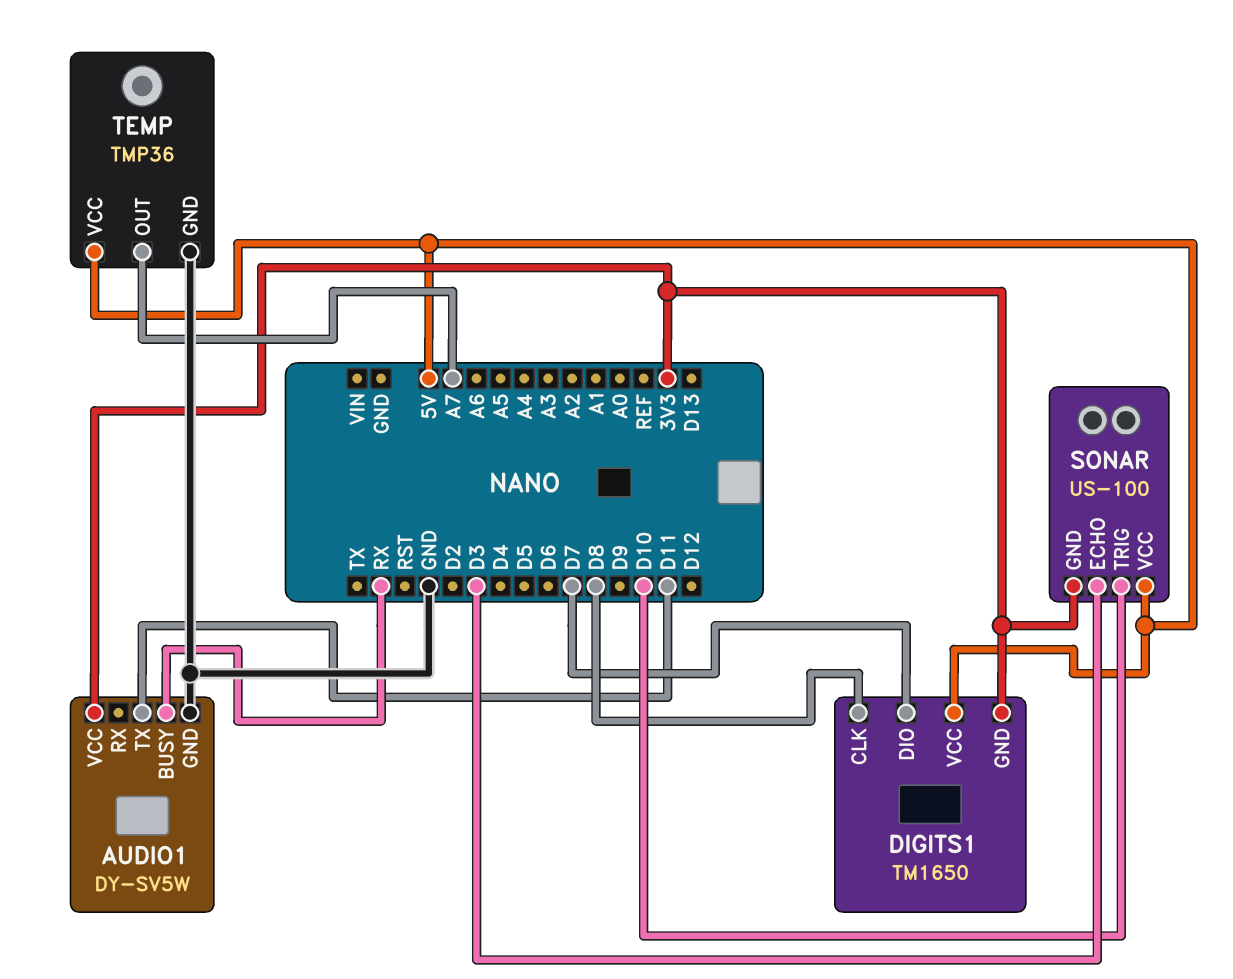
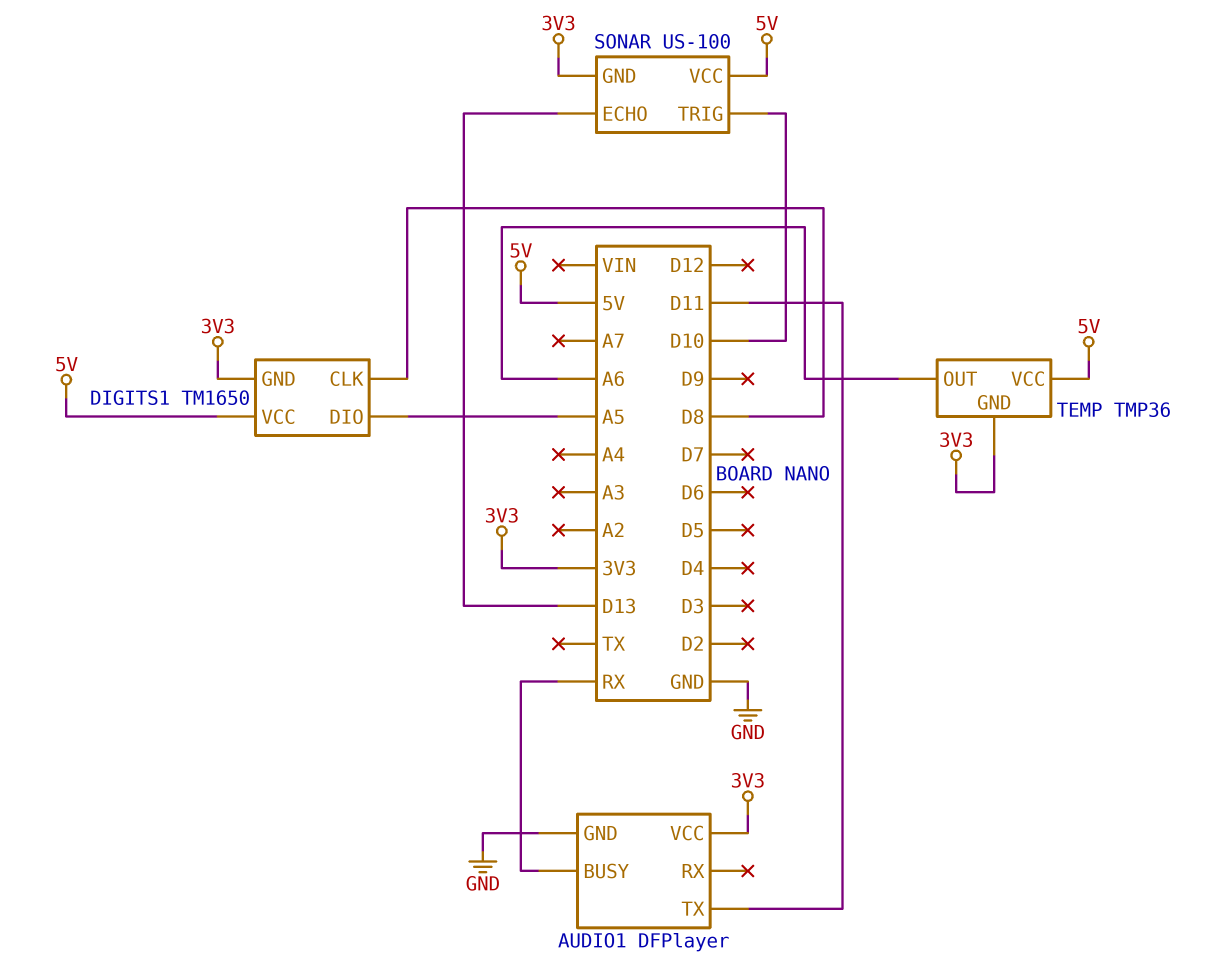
AUDIO1: DY-SV5W -> DFPlayer
DIGITS1 pin DIO: D7 -> A5
SONAR pin ECHO: D3 -> D13
TEMP pin GND: GND -> 3V3
TEMP pin OUT: A7 -> A6

